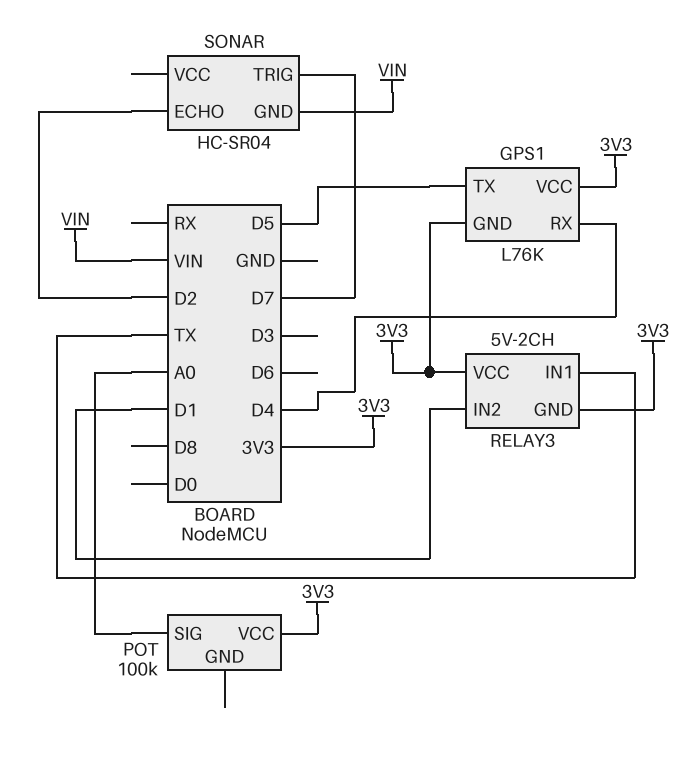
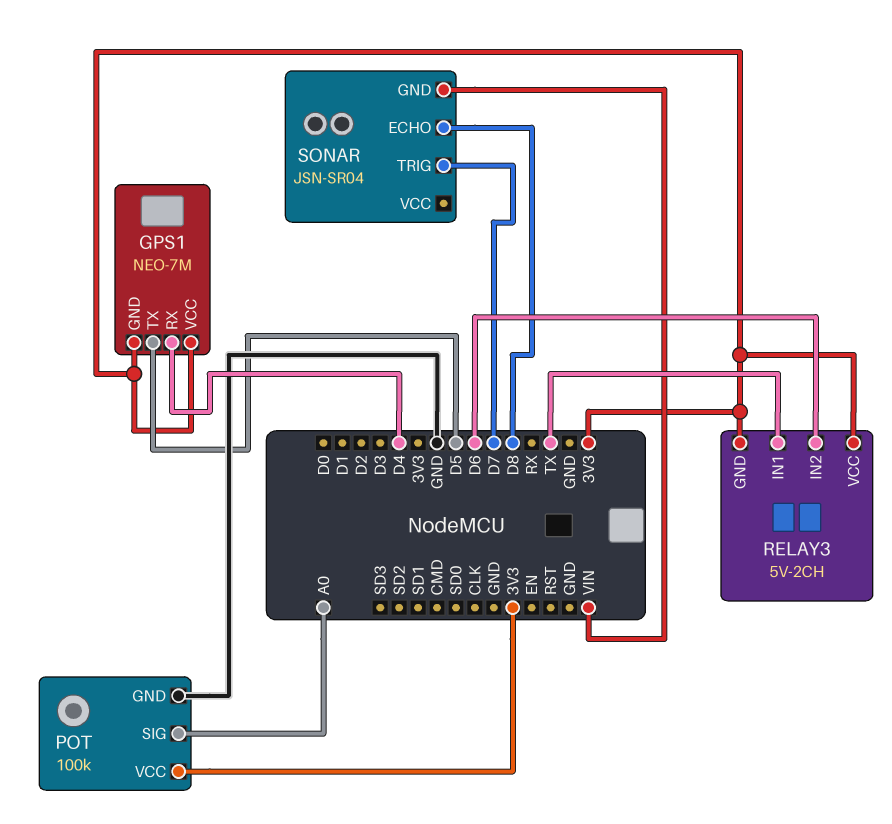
GPS1: L76K -> NEO-7M
POT pin GND: none -> GND
RELAY3 pin IN2: D1 -> D6
SONAR: HC-SR04 -> JSN-SR04
SONAR pin ECHO: D2 -> D8

